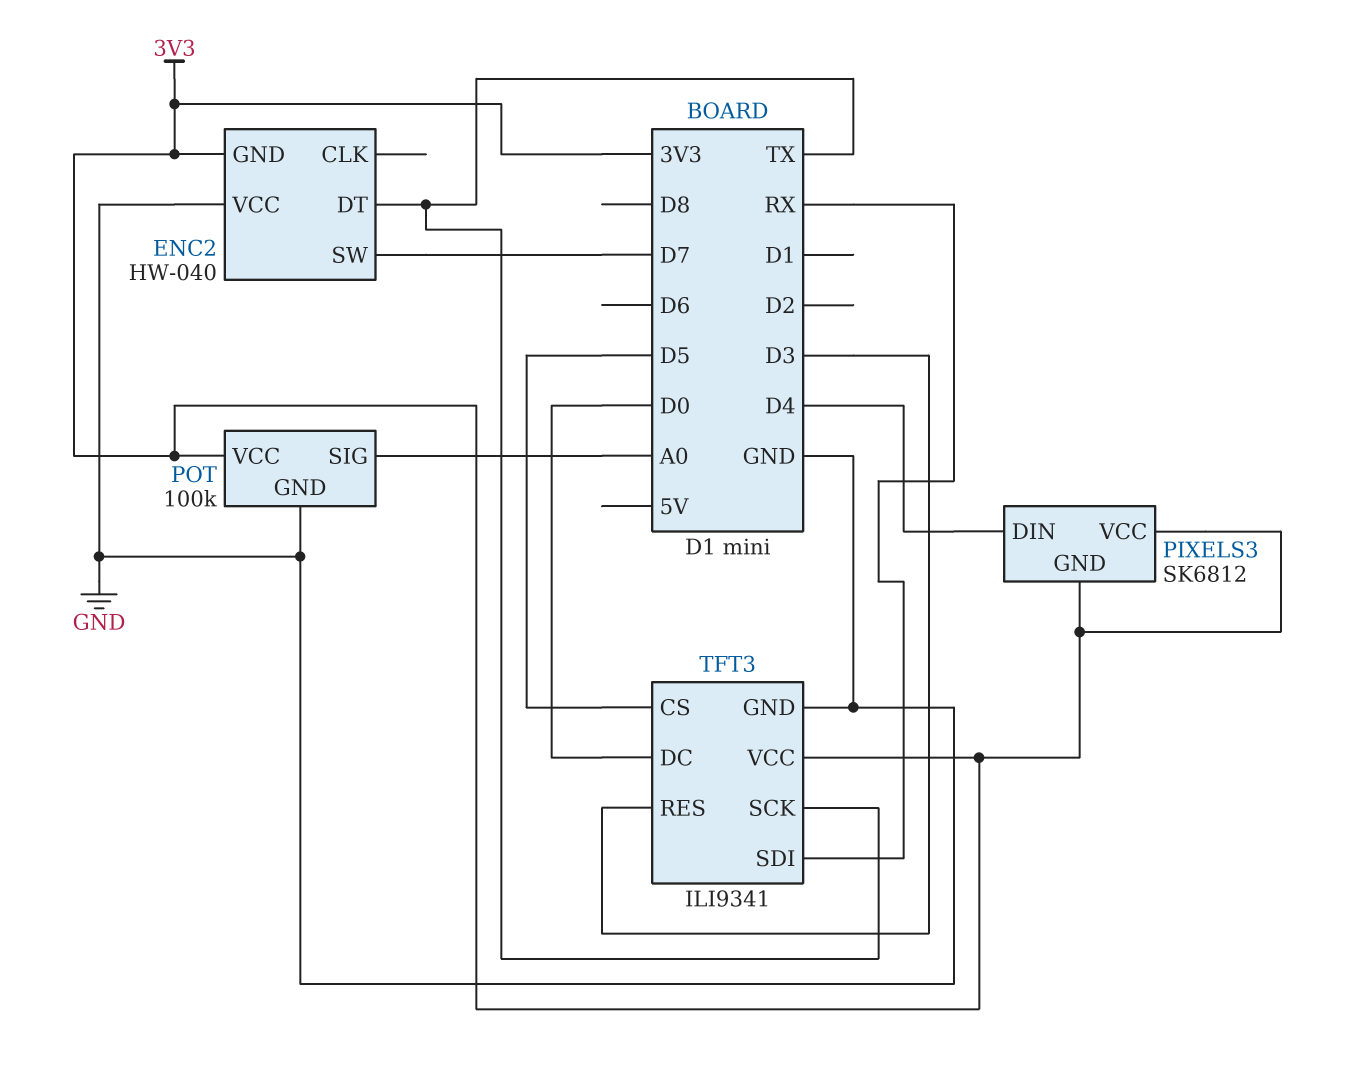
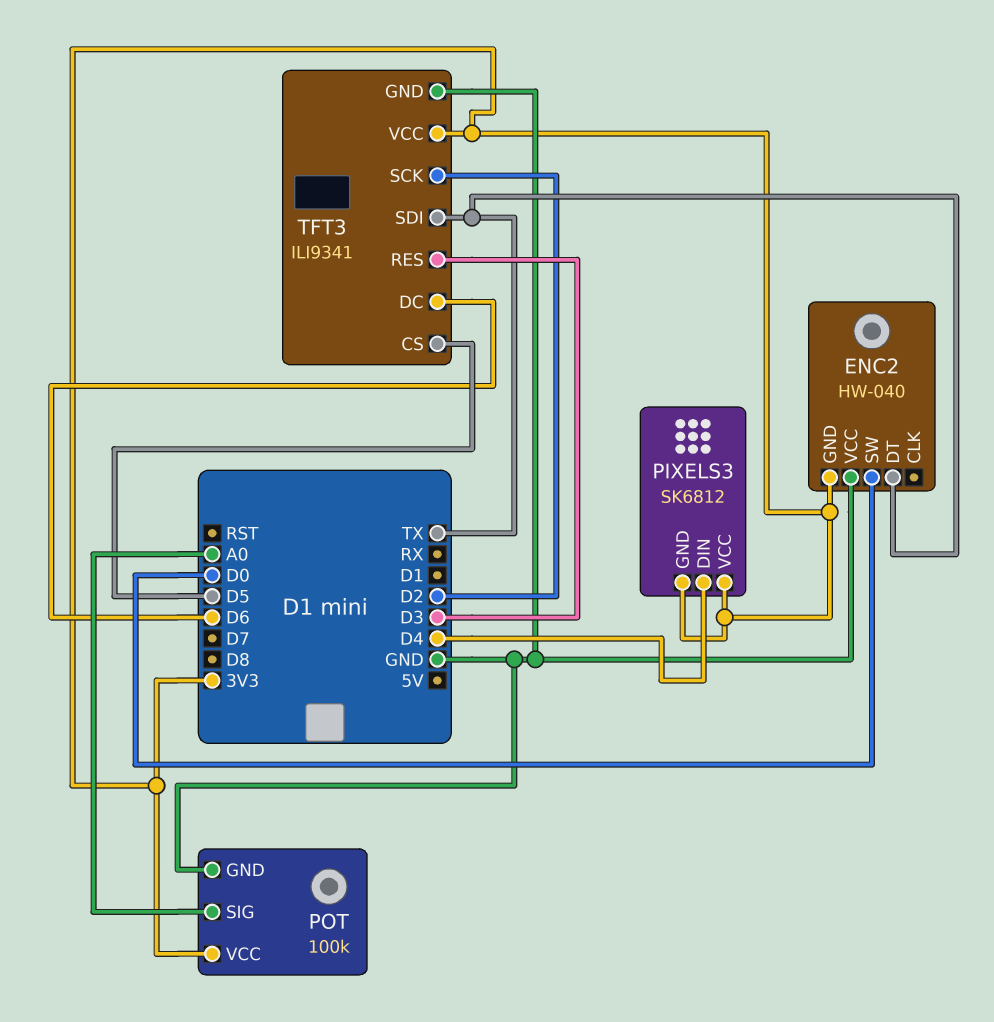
ENC2 pin SW: D7 -> D0
TFT3 pin DC: D0 -> D6
TFT3 pin SCK: TX -> D2
TFT3 pin SDI: RX -> TX

